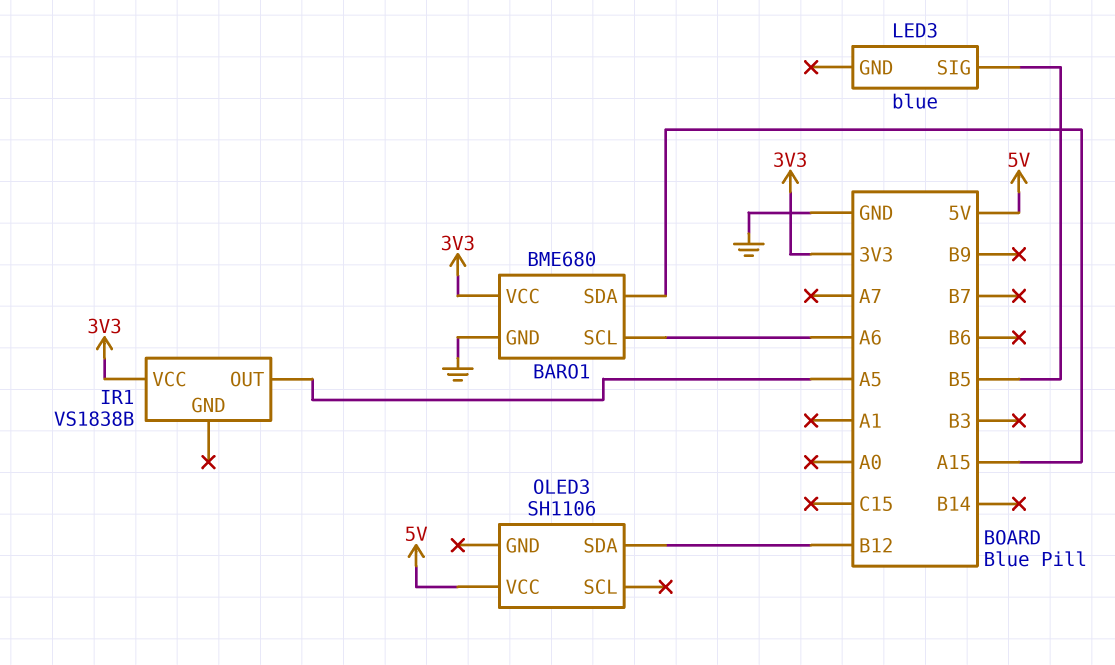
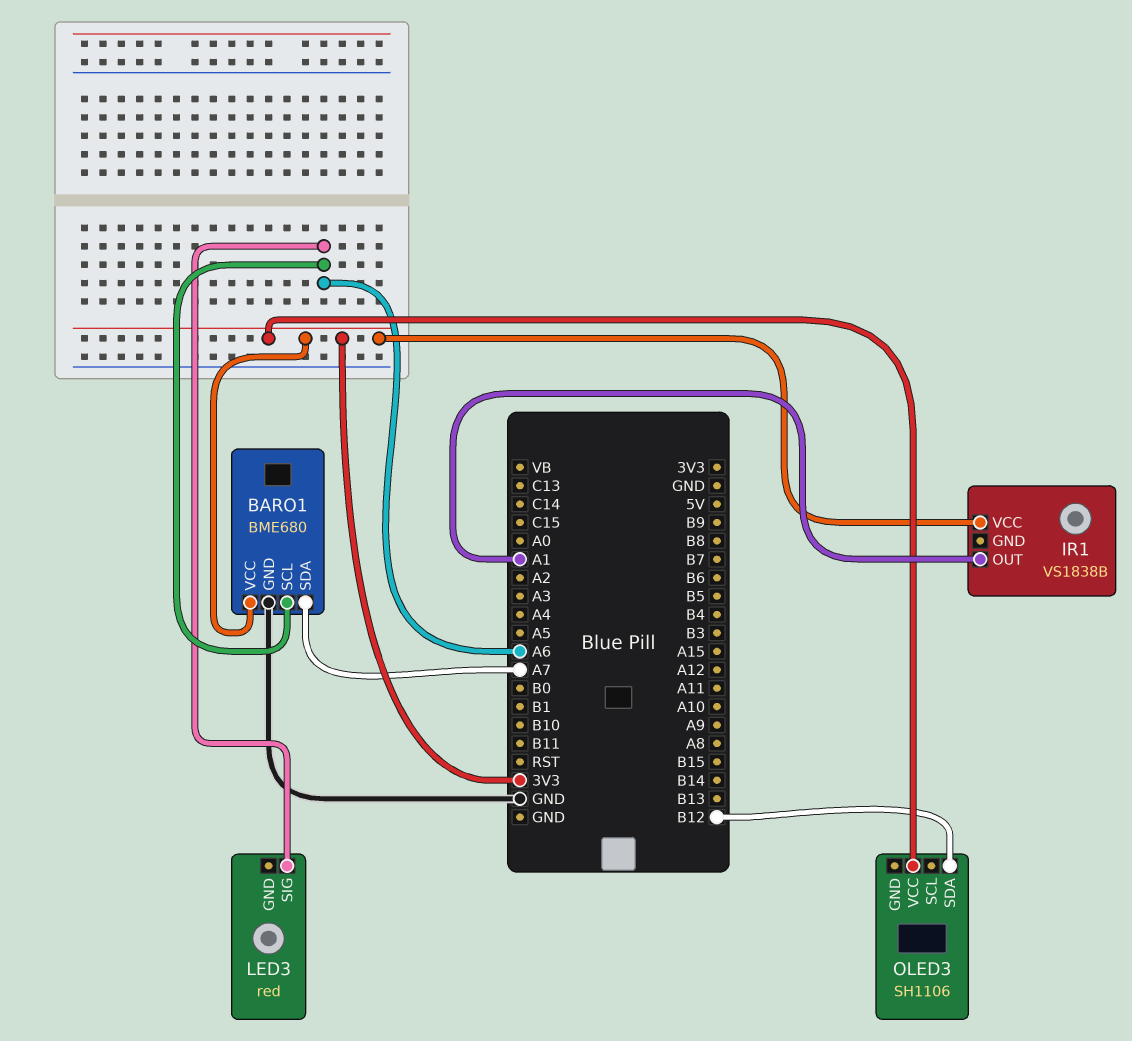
BARO1 pin SDA: A15 -> A7
IR1 pin OUT: A5 -> A1
LED3: blue -> red
LED3 pin SIG: B5 -> A6
OLED3 pin VCC: 5V -> 3V3

